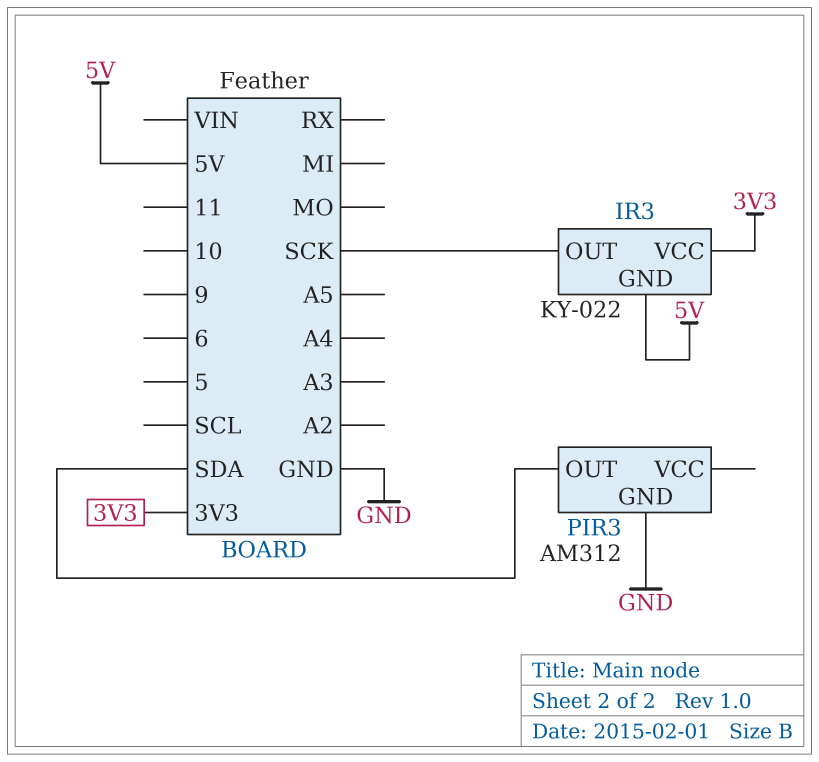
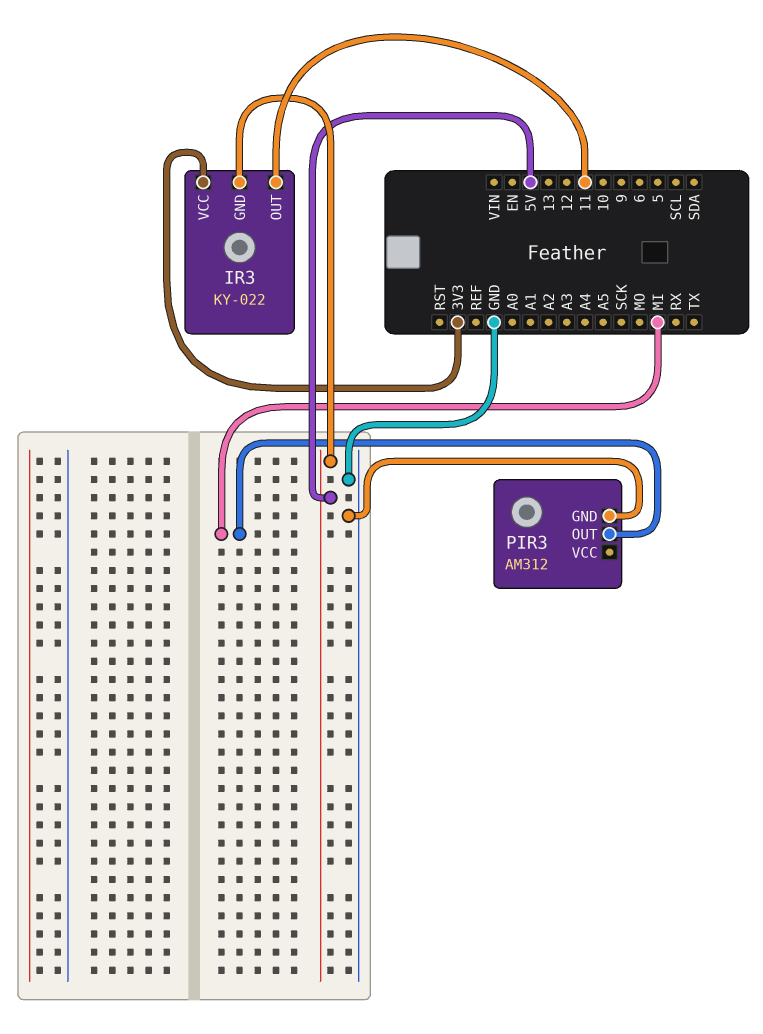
IR3 pin OUT: SCK -> 11
PIR3 pin OUT: SDA -> MI

